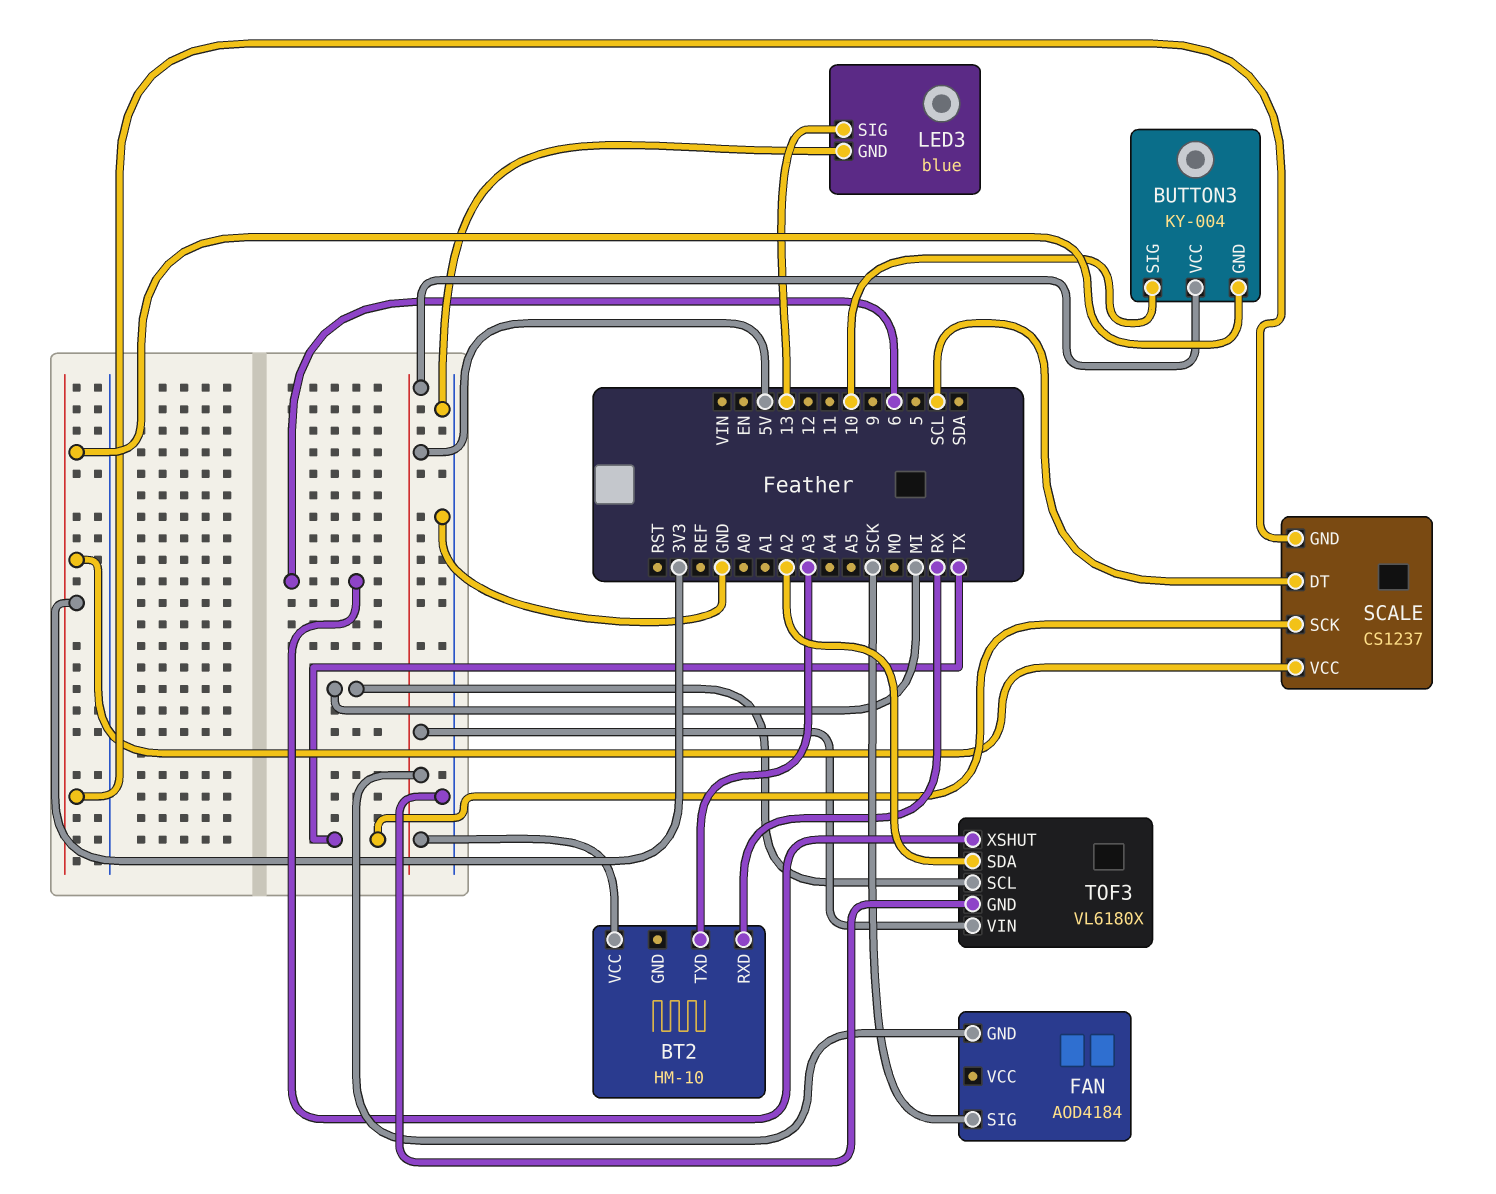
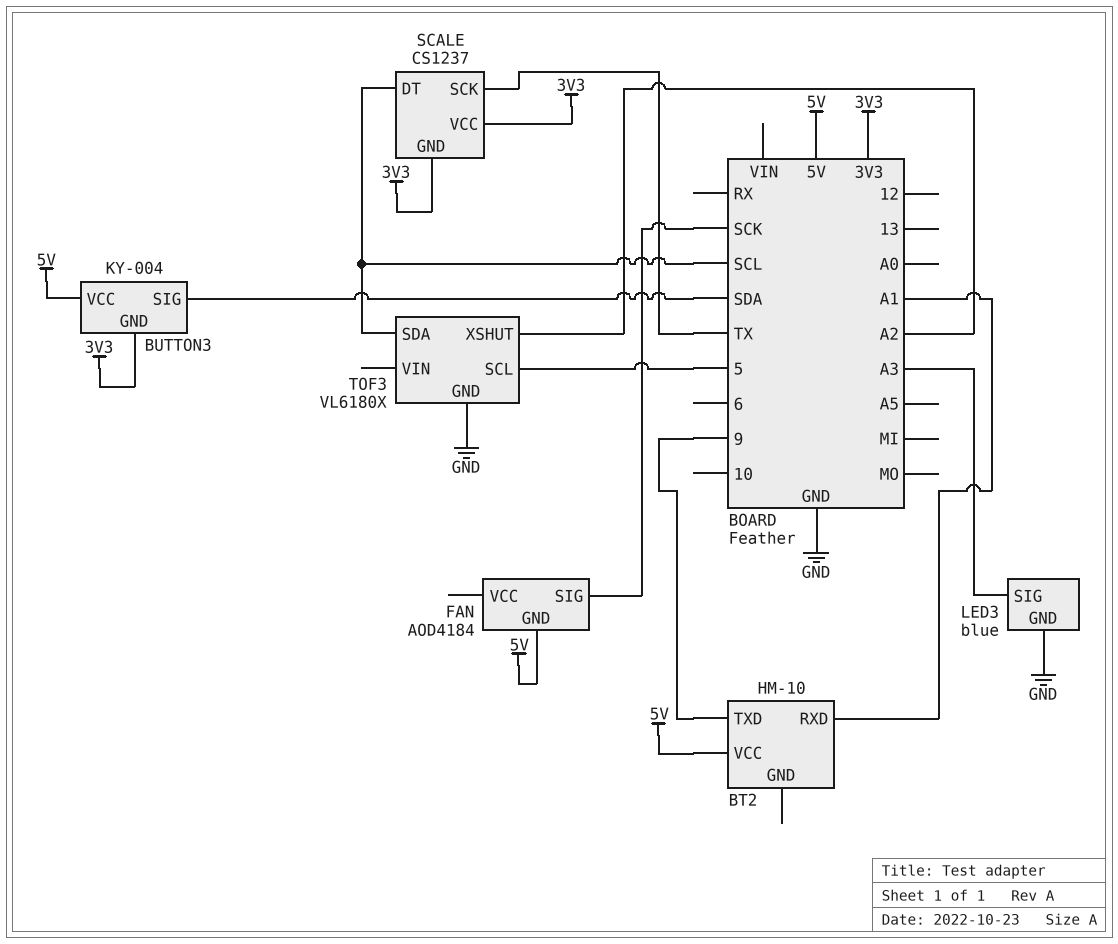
BT2 pin RXD: RX -> A1
BT2 pin TXD: A3 -> 9
BUTTON3 pin SIG: 10 -> SDA
LED3 pin SIG: 13 -> A3
TOF3 pin SCL: MI -> 5
TOF3 pin SDA: A2 -> SCL
TOF3 pin VIN: 5V -> none
TOF3 pin XSHUT: 6 -> A2

